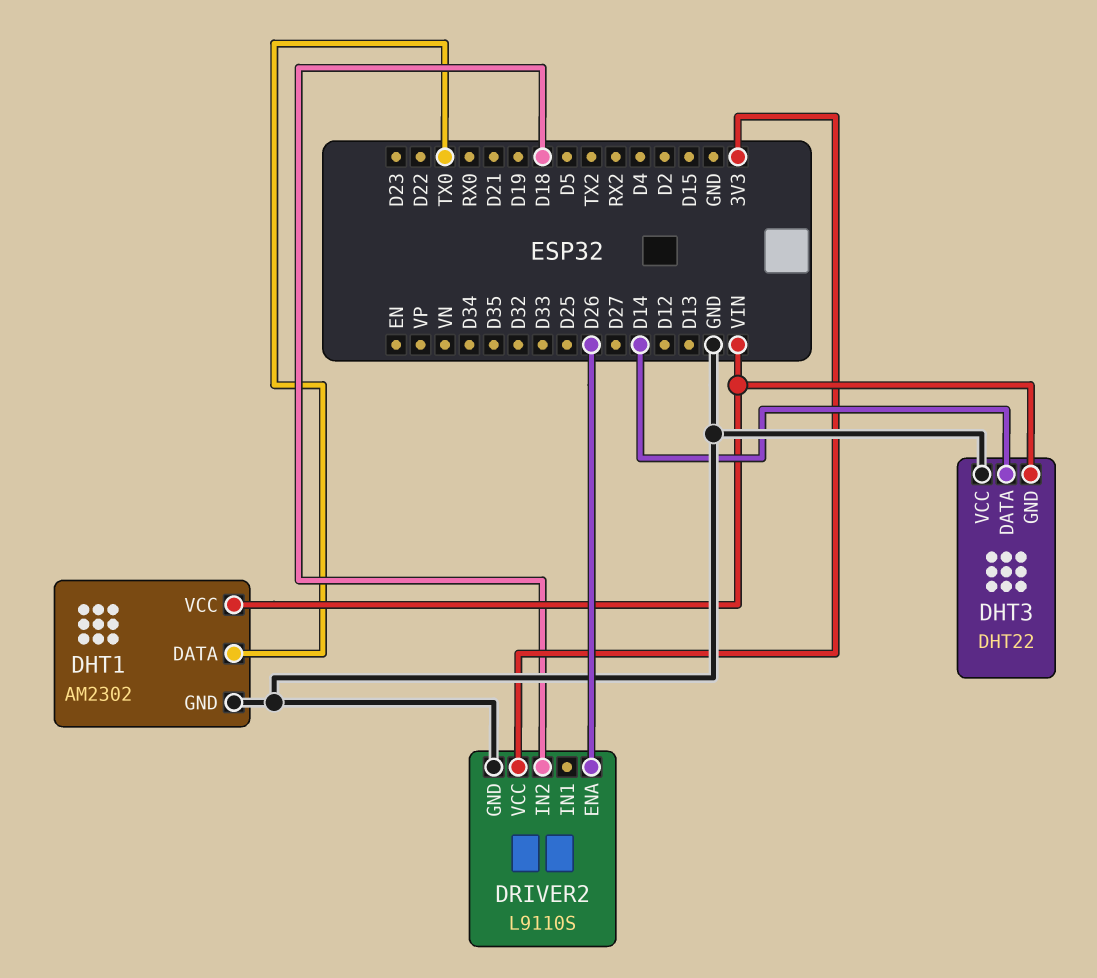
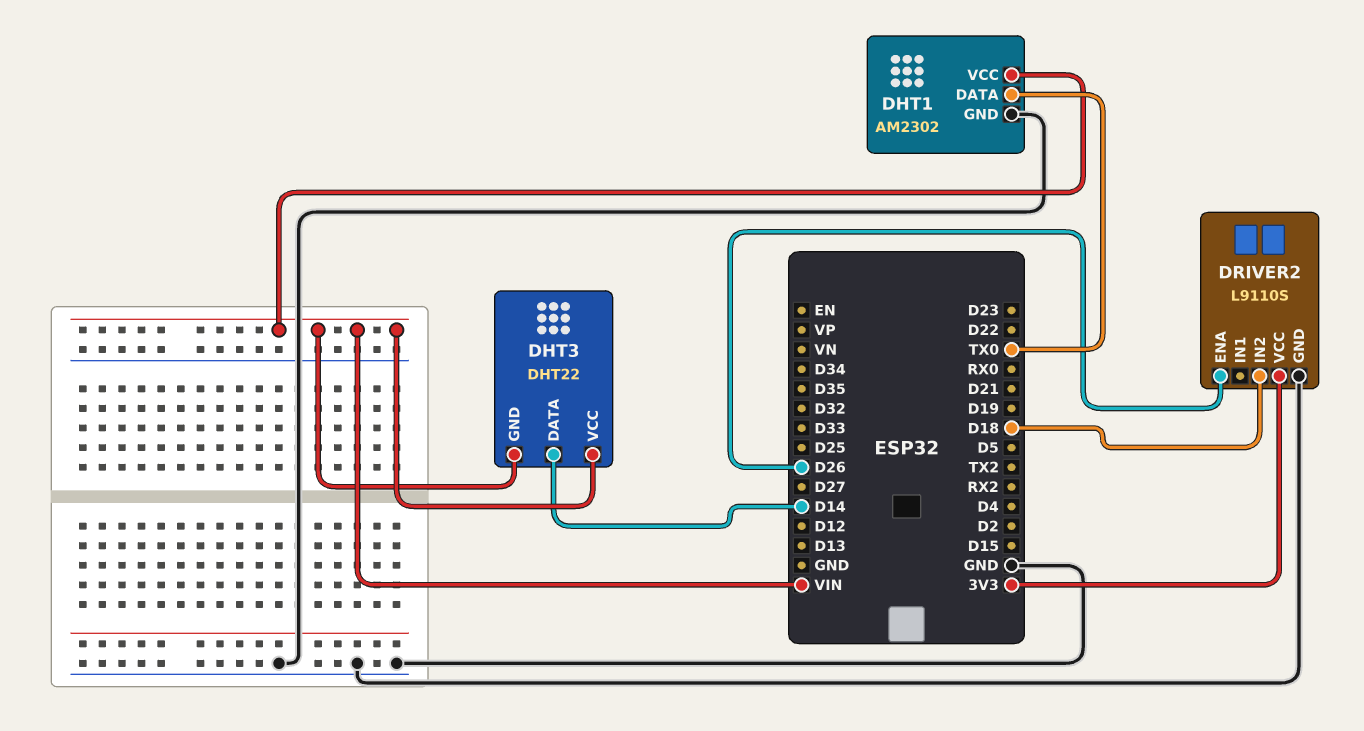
DHT3 pin VCC: GND -> VIN

